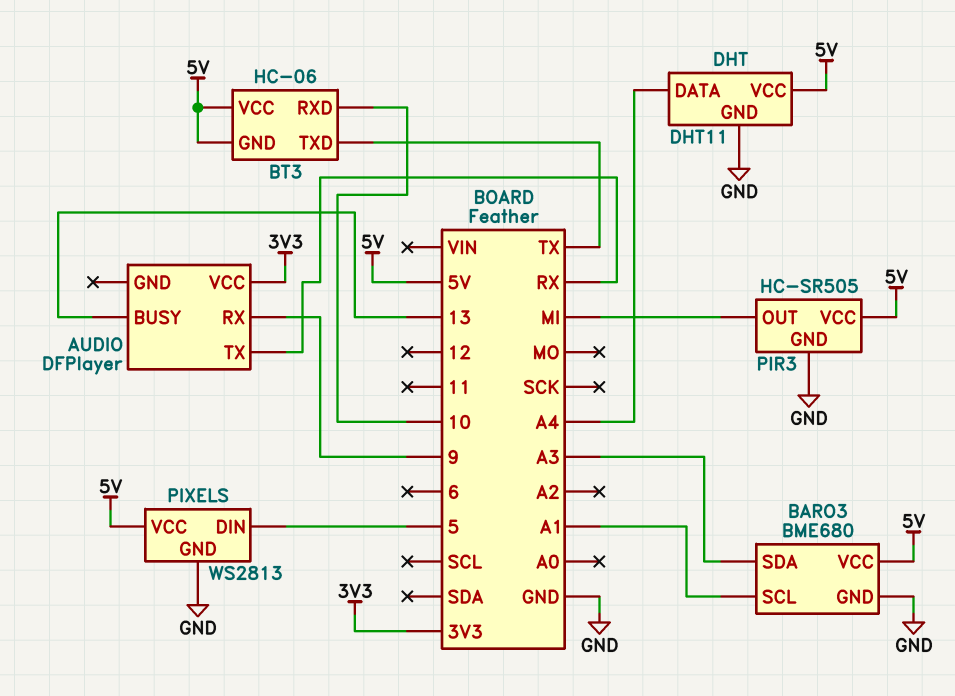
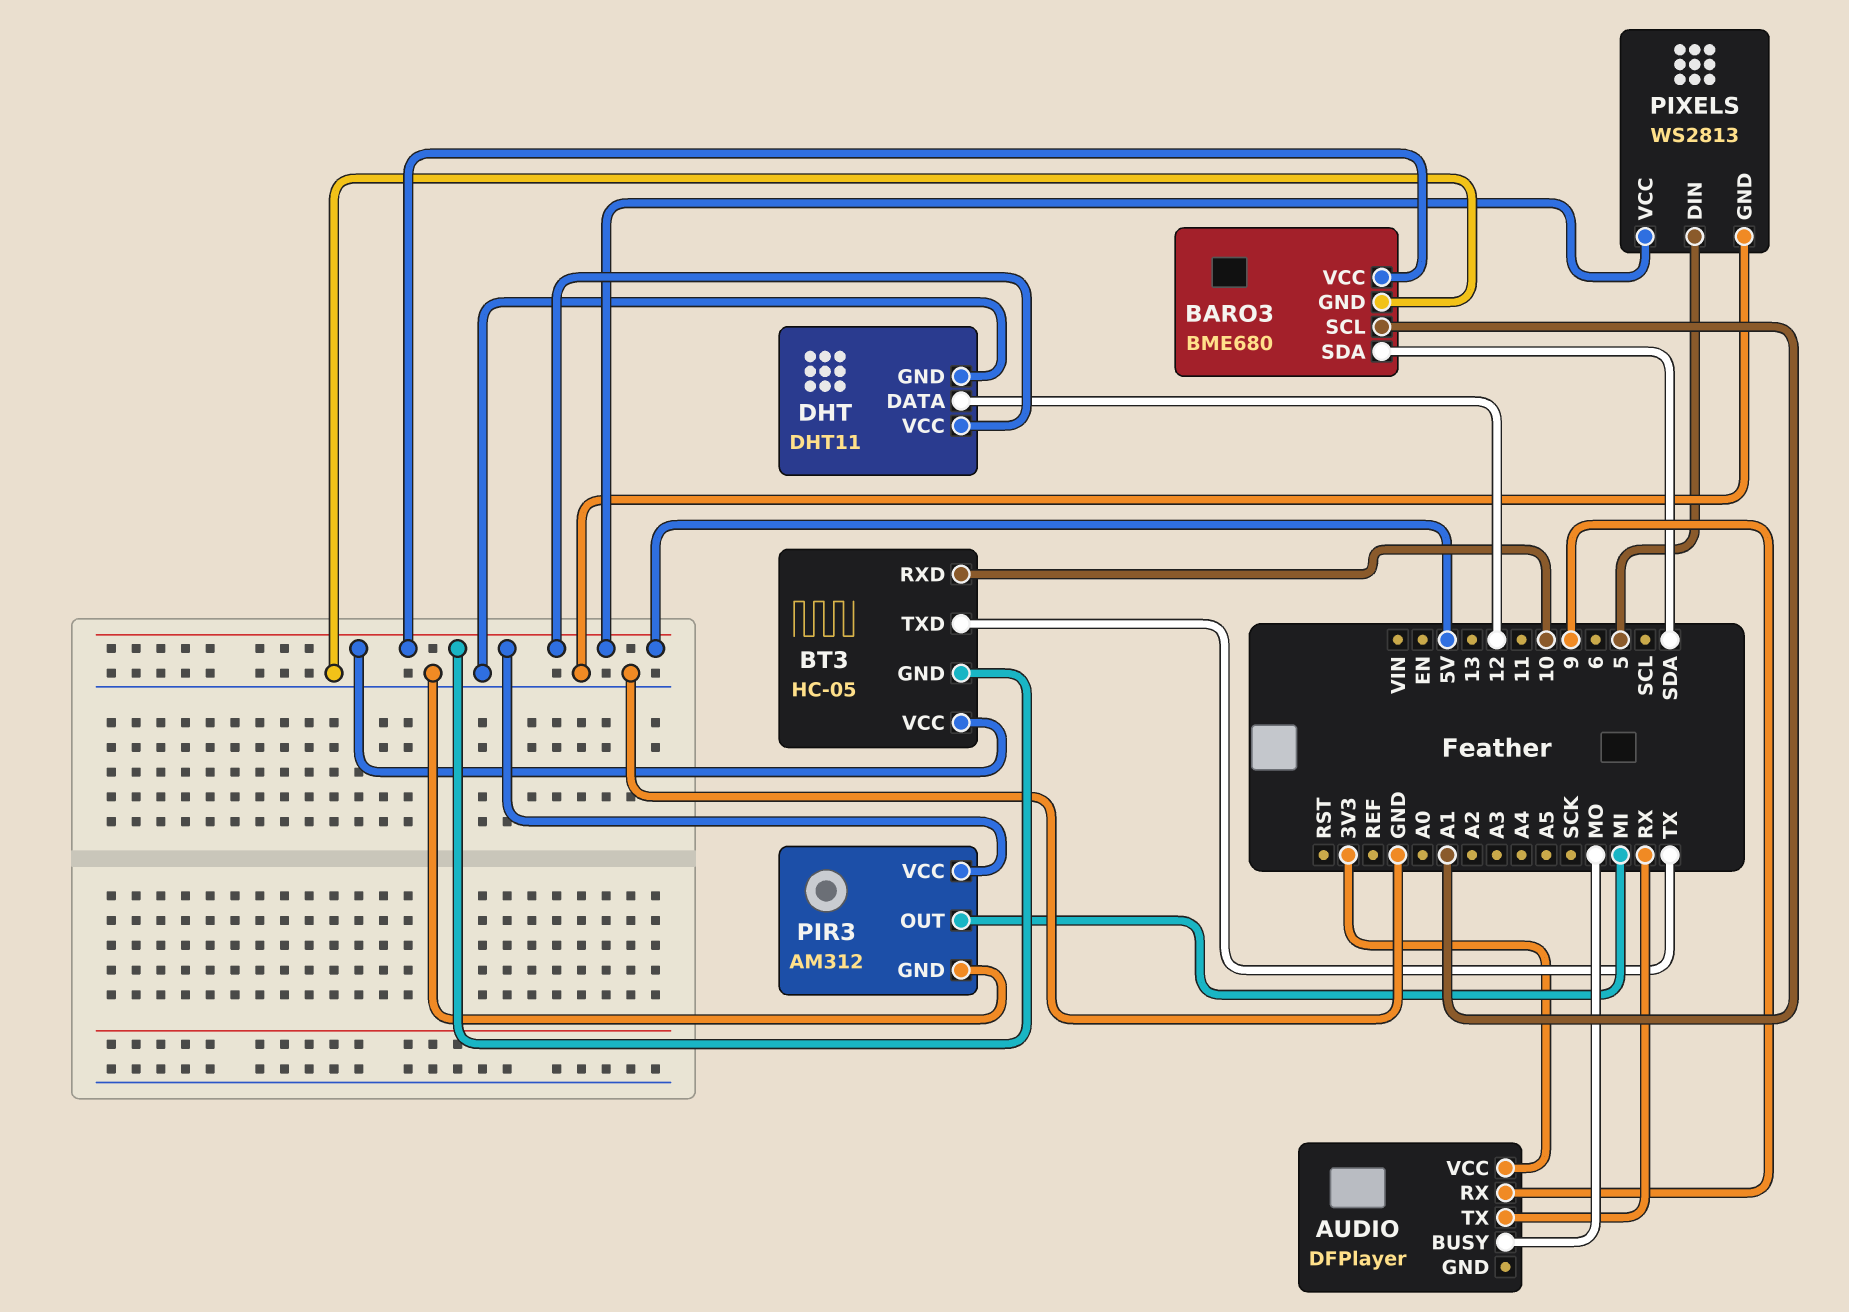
AUDIO pin BUSY: 13 -> MO
BARO3 pin SDA: A3 -> SDA
BT3: HC-06 -> HC-05
DHT pin DATA: A4 -> 12
PIR3: HC-SR505 -> AM312

